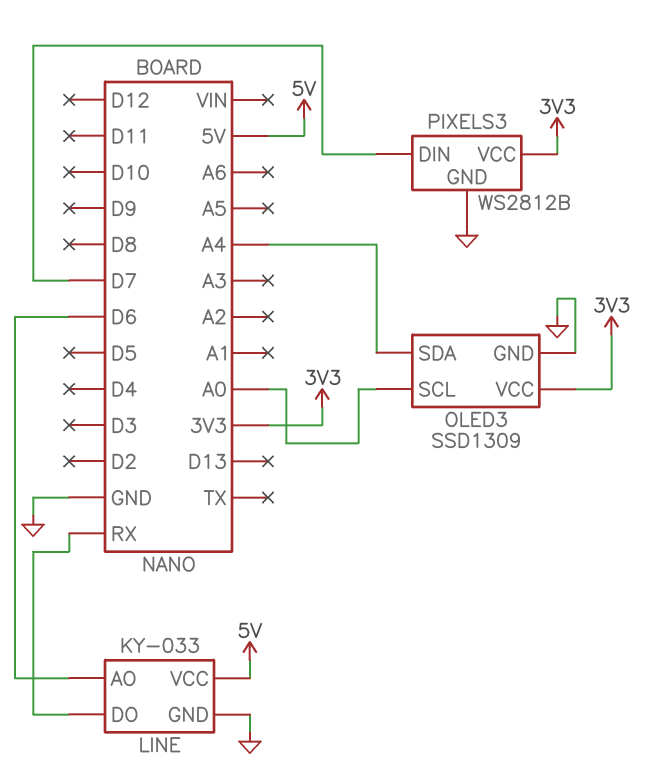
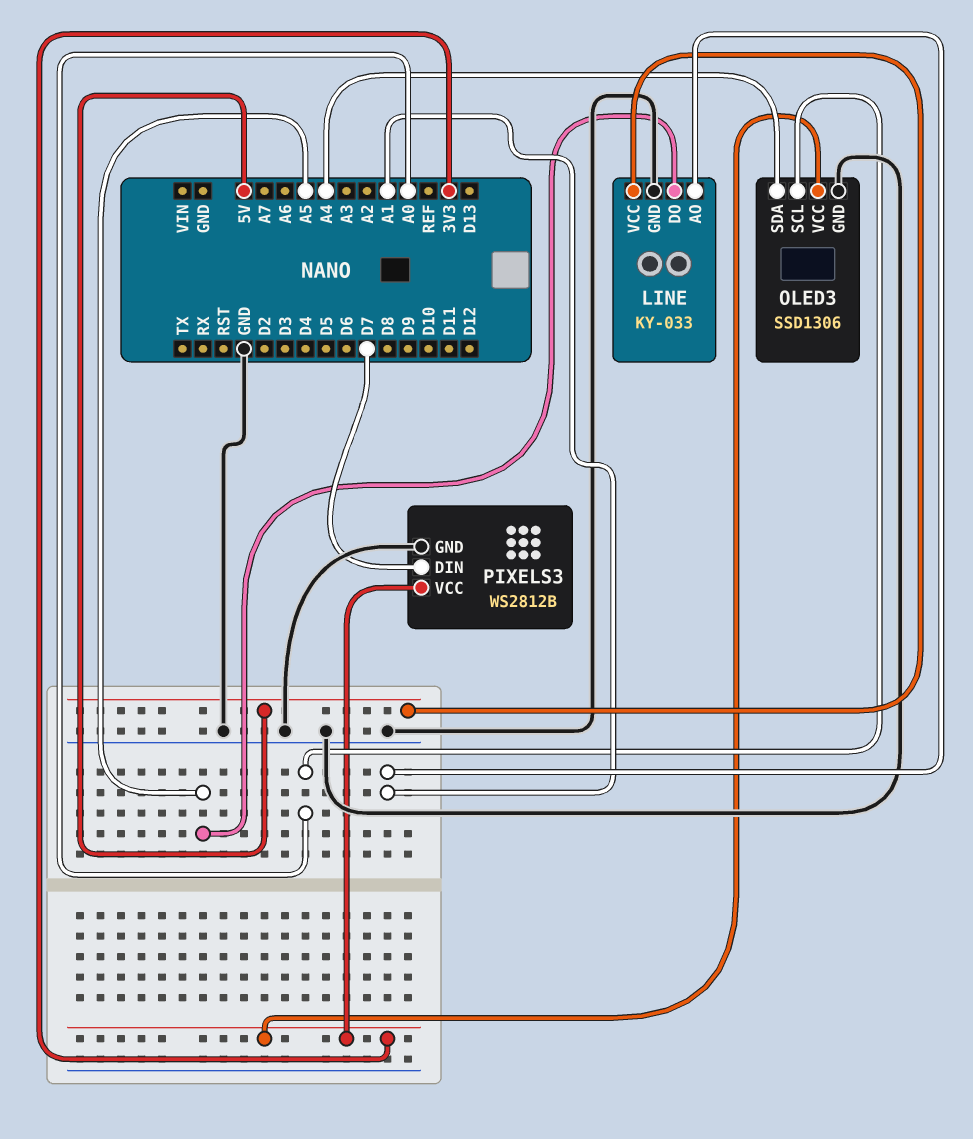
LINE pin AO: D6 -> A1
LINE pin DO: RX -> A5
OLED3: SSD1309 -> SSD1306

